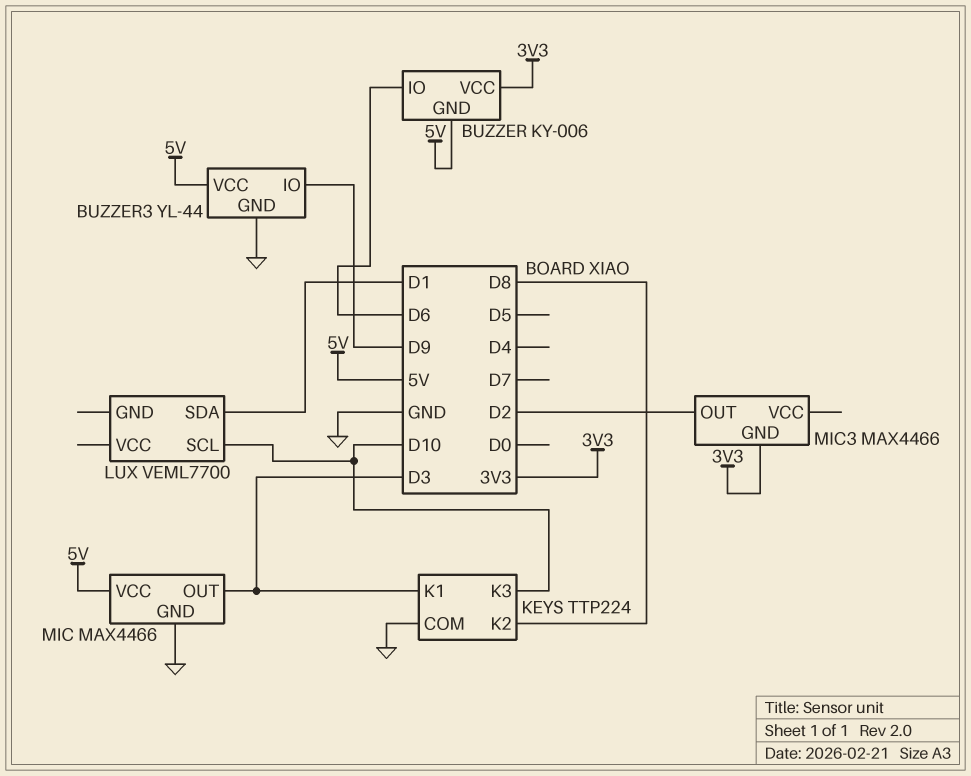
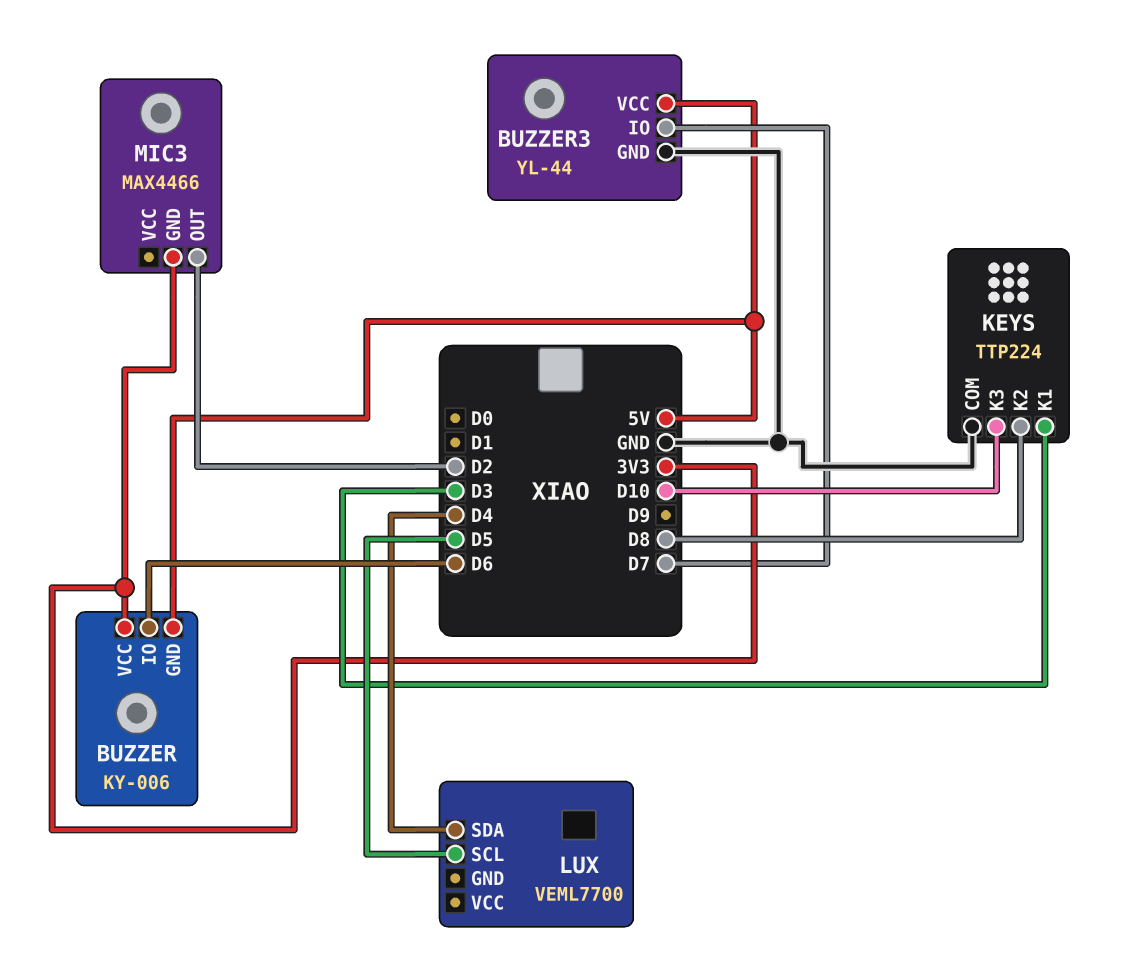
BUZZER3 pin IO: D9 -> D7
LUX pin SCL: D10 -> D5
LUX pin SDA: D1 -> D4
MIC: MAX4466 -> none
MIC pin GND: GND -> none
MIC pin OUT: D3 -> none
MIC pin VCC: 5V -> none

